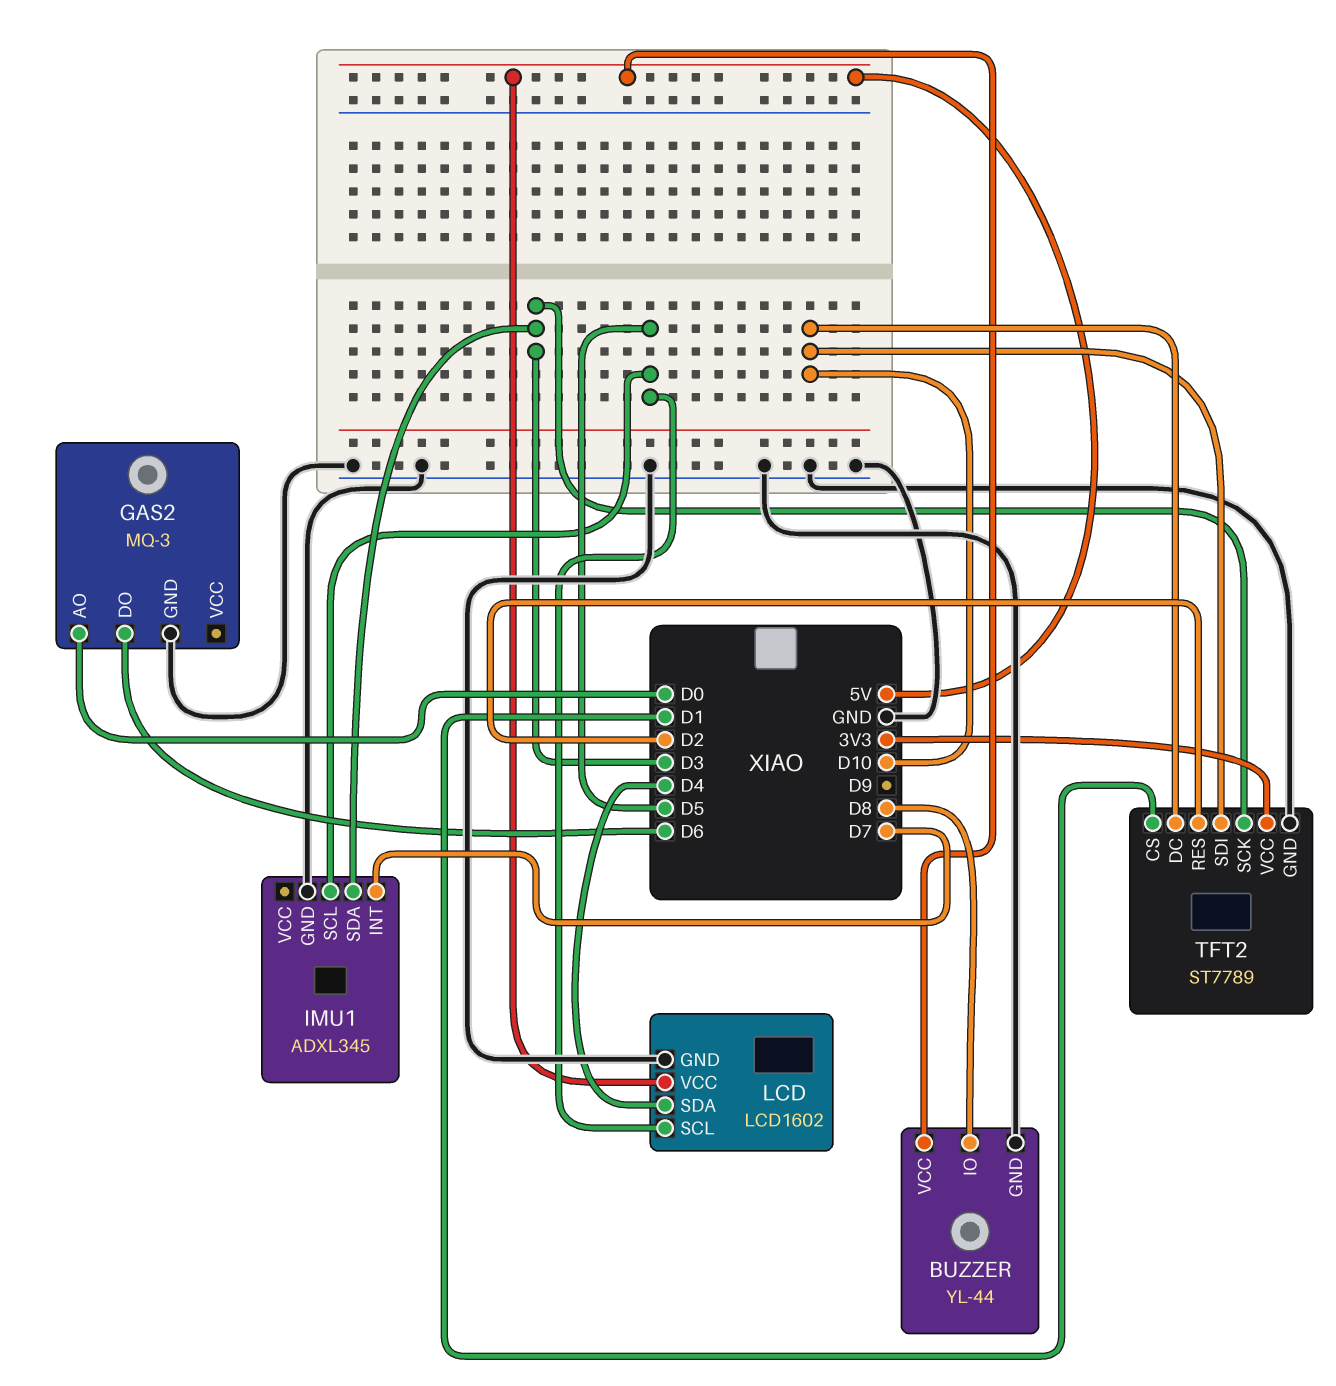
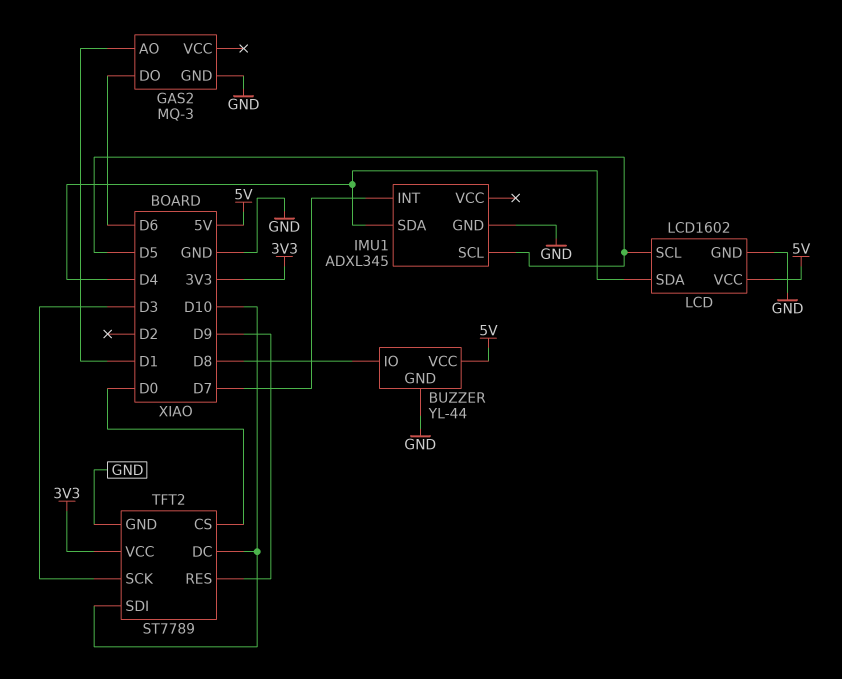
GAS2 pin AO: D0 -> D1
IMU1 pin SDA: D3 -> D4
TFT2 pin CS: D1 -> D0
TFT2 pin RES: D2 -> D9

